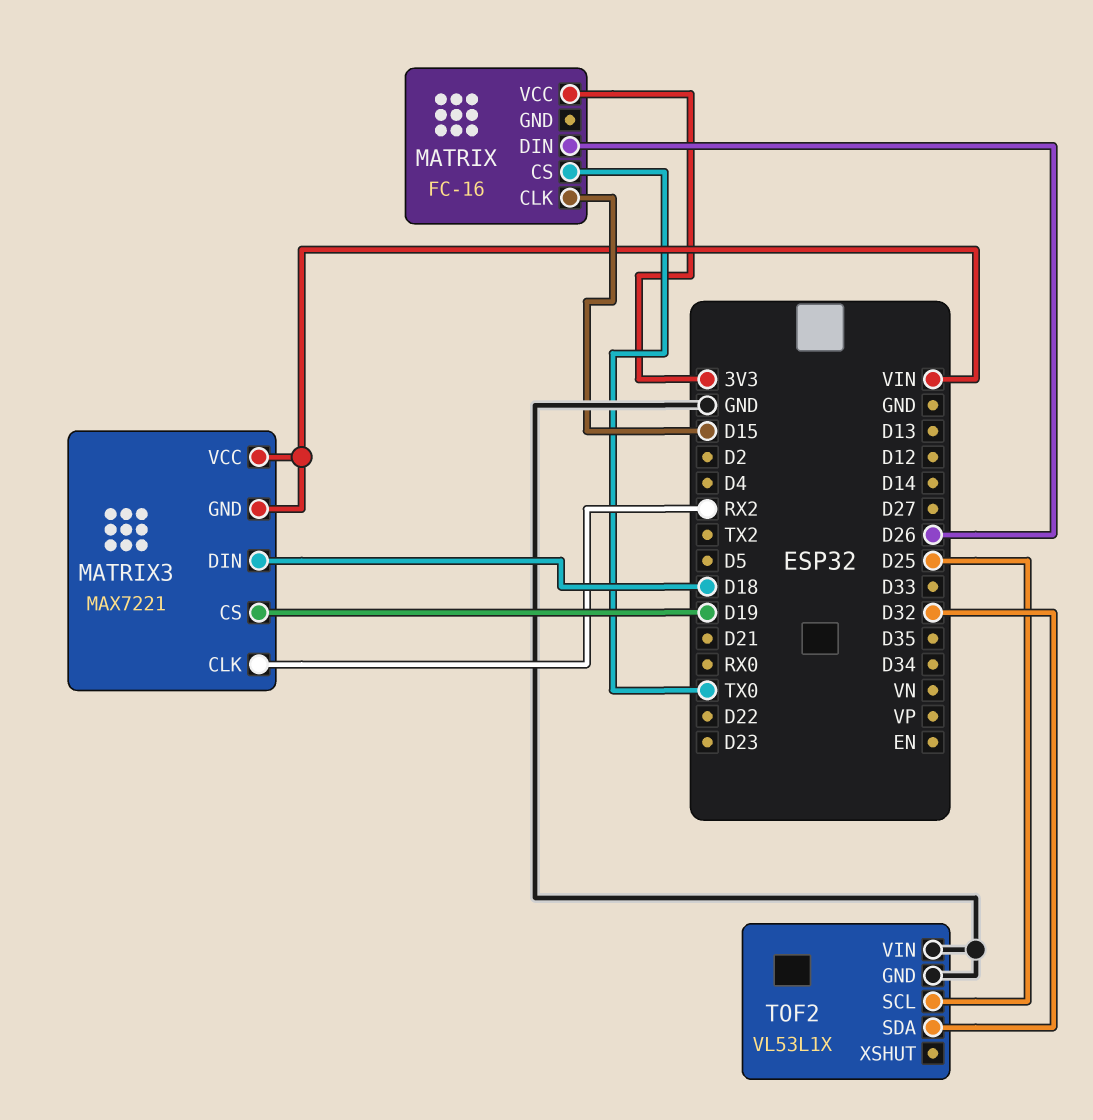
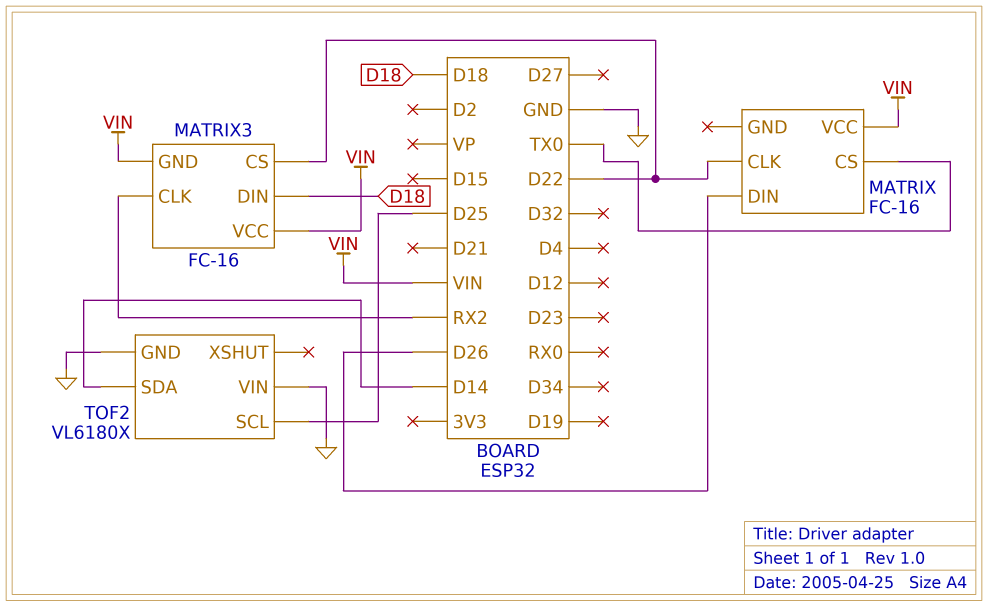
MATRIX pin CLK: D15 -> D22
MATRIX pin VCC: 3V3 -> VIN
MATRIX3: MAX7221 -> FC-16
MATRIX3 pin CS: D19 -> D22
TOF2: VL53L1X -> VL6180X
TOF2 pin SDA: D32 -> D14

